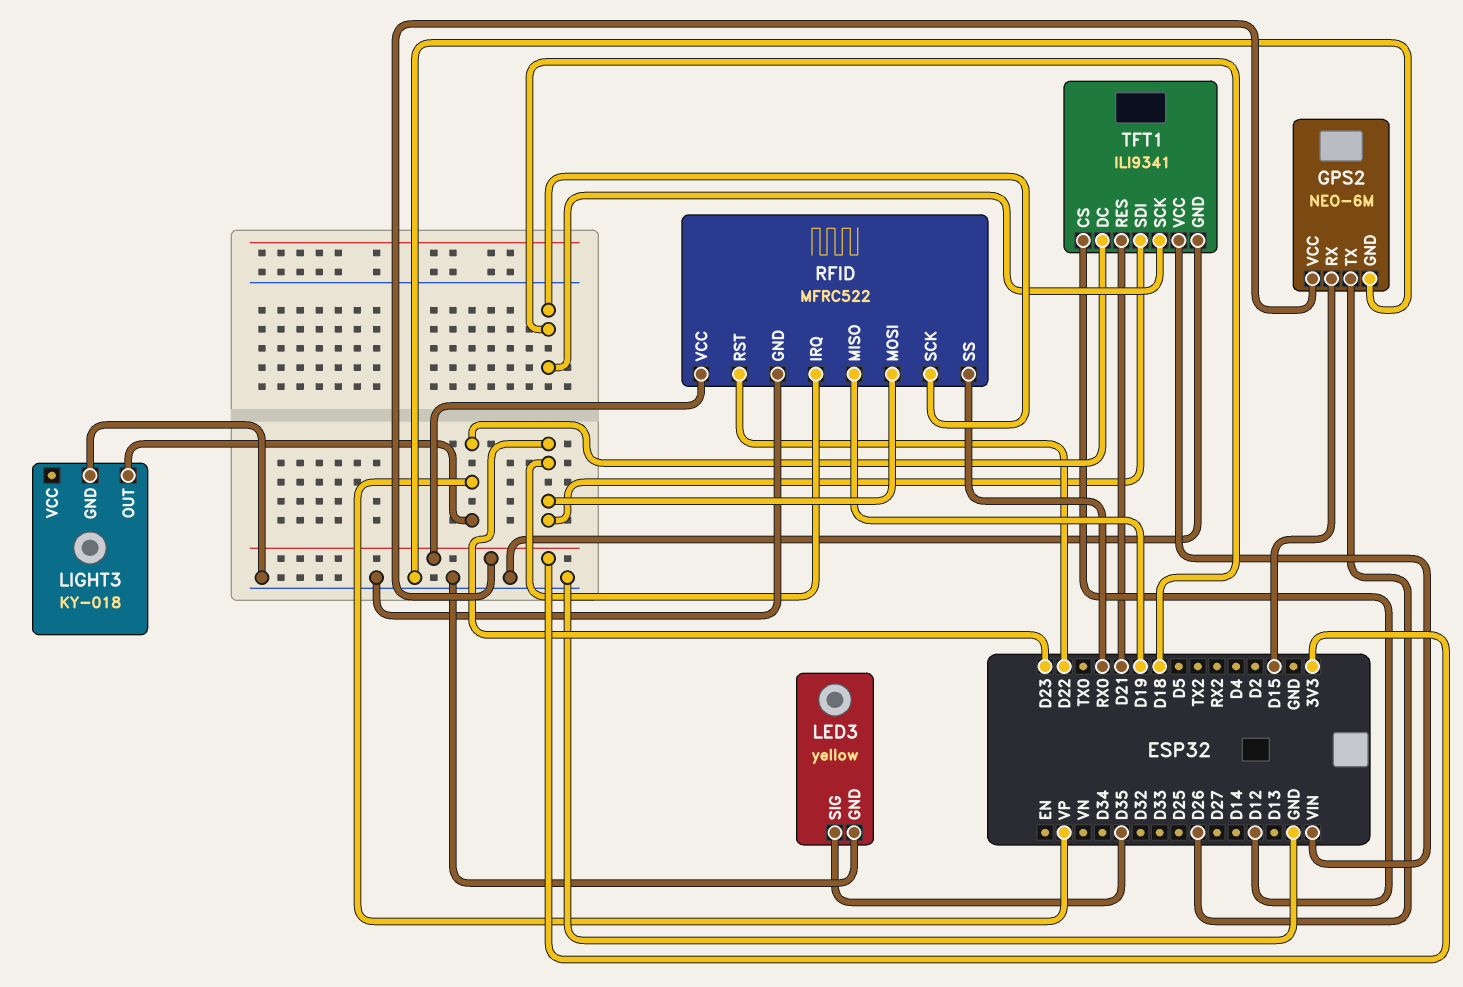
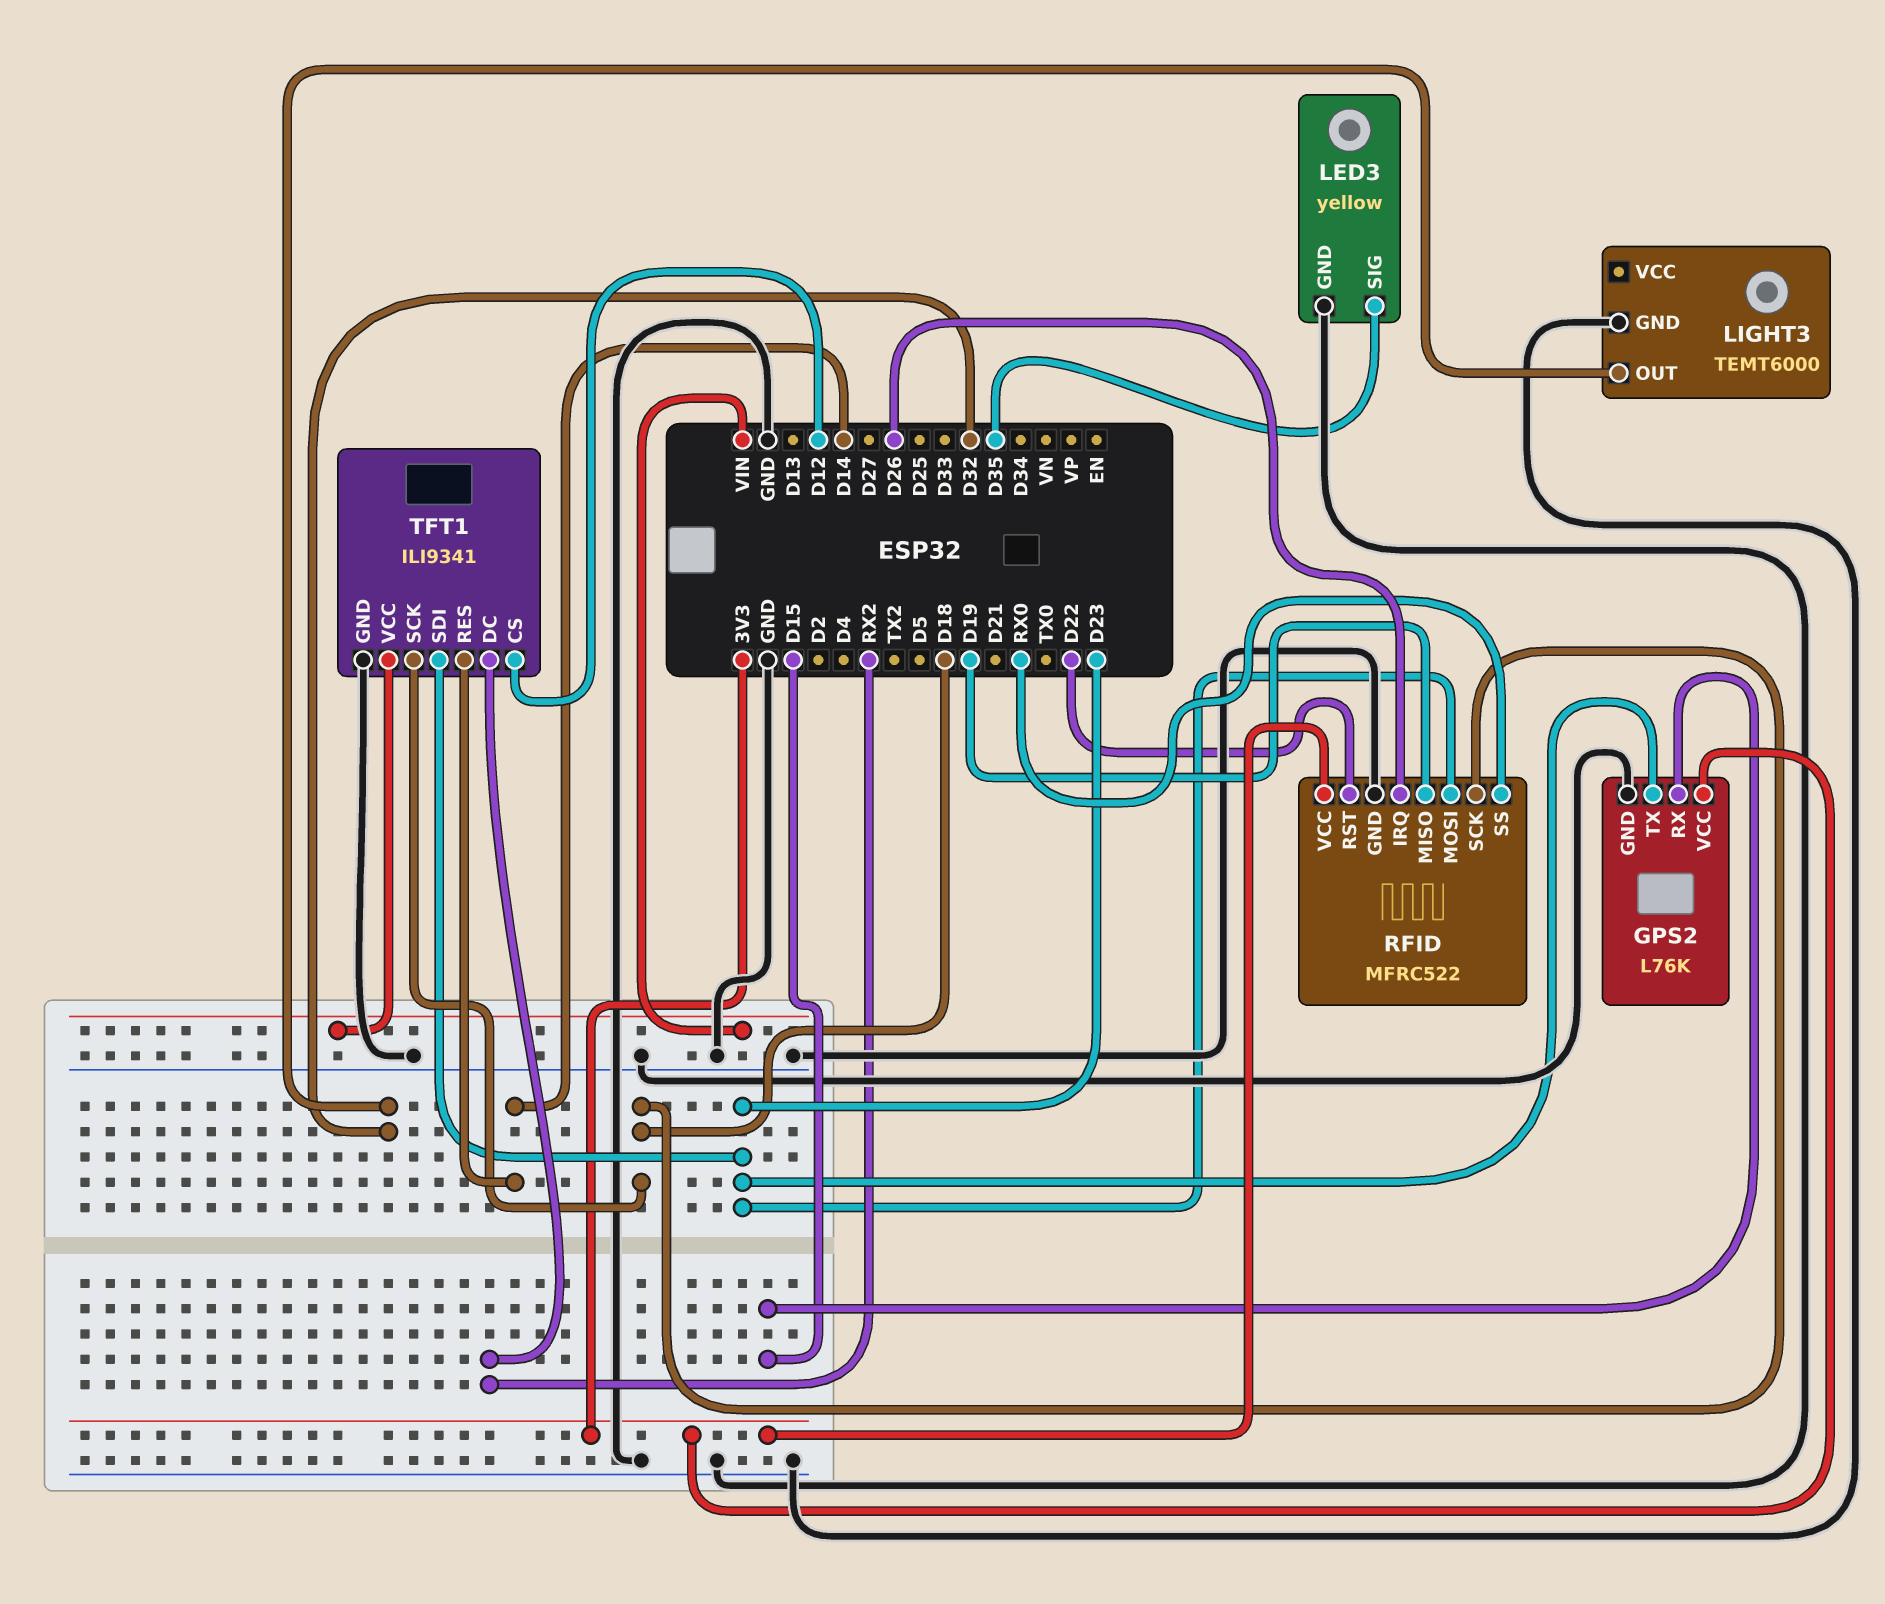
GPS2: NEO-6M -> L76K
GPS2 pin TX: D26 -> D23
LIGHT3: KY-018 -> TEMT6000
LIGHT3 pin OUT: VP -> D32
RFID pin IRQ: D23 -> D26
TFT1 pin DC: VP -> RX2
TFT1 pin RES: D21 -> D14

